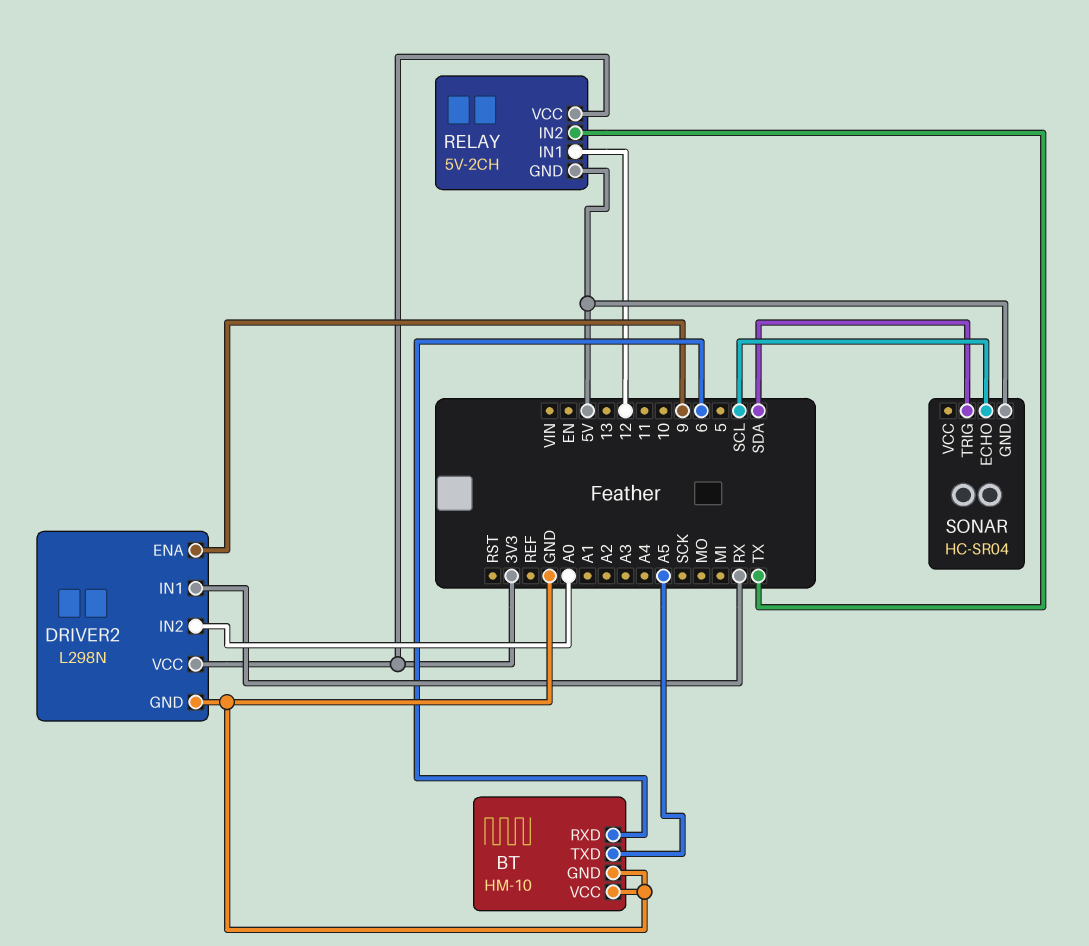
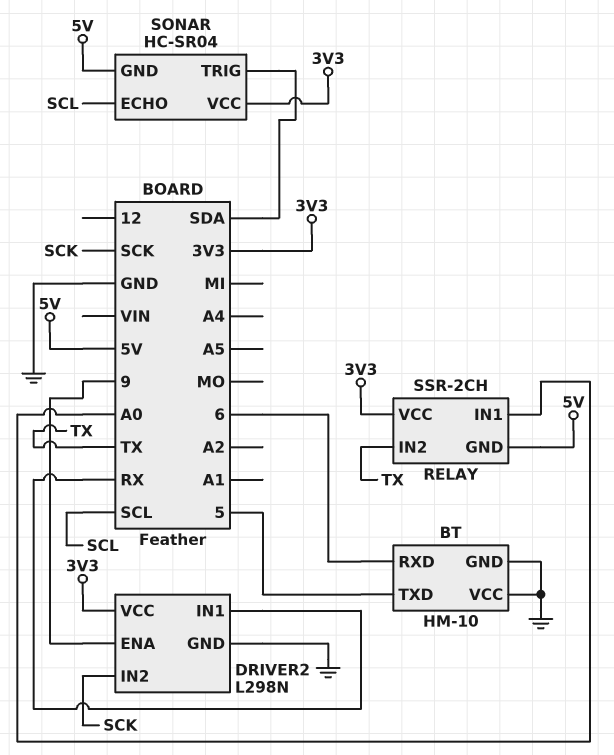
BT pin TXD: A5 -> 5
DRIVER2 pin IN2: A0 -> SCK
RELAY: 5V-2CH -> SSR-2CH
RELAY pin IN1: 12 -> A0
SONAR pin VCC: none -> 3V3

